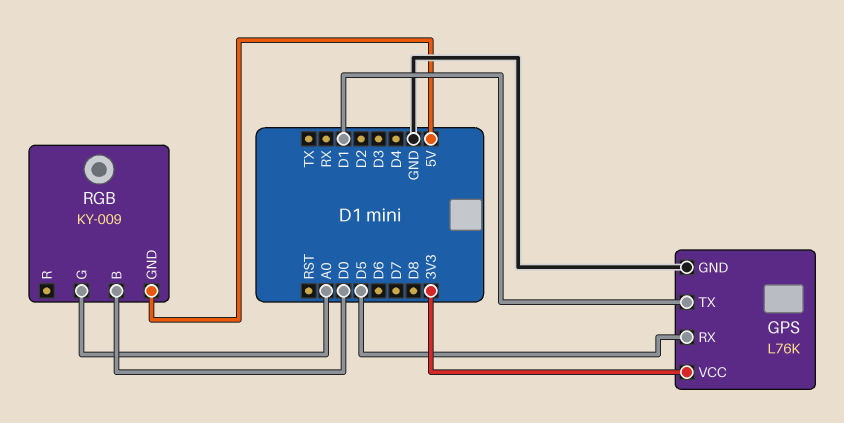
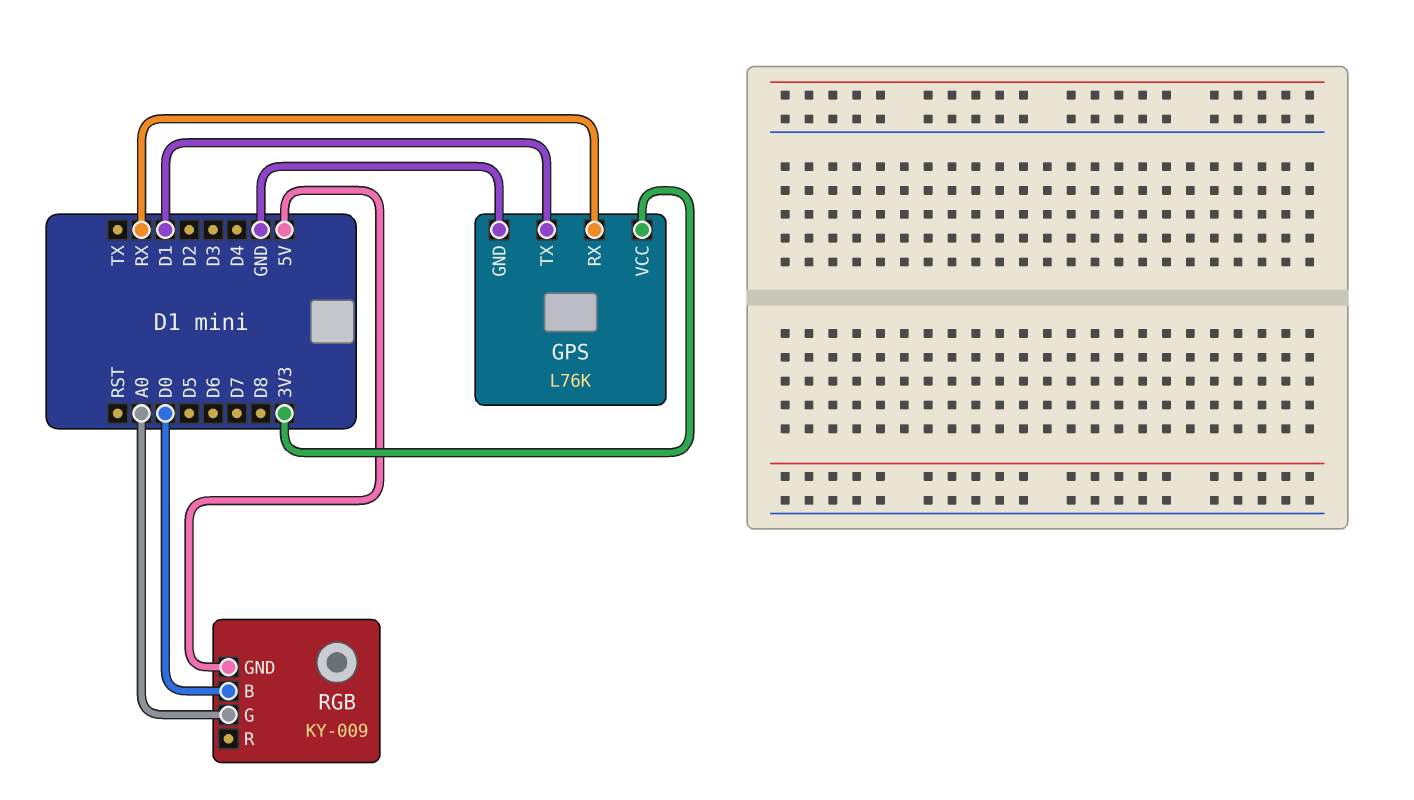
GPS pin RX: D5 -> RX

